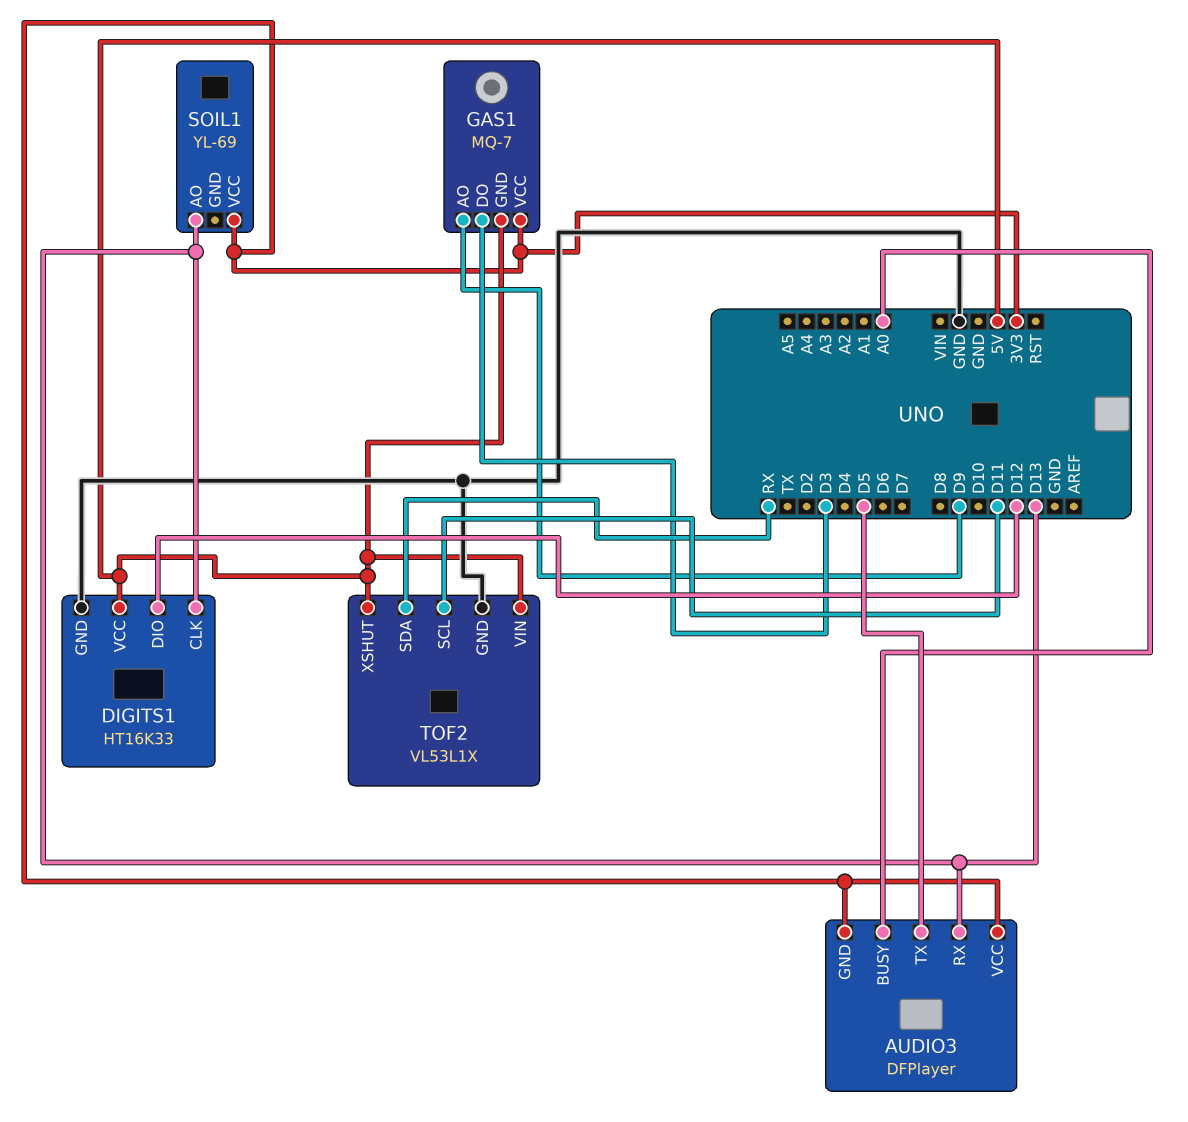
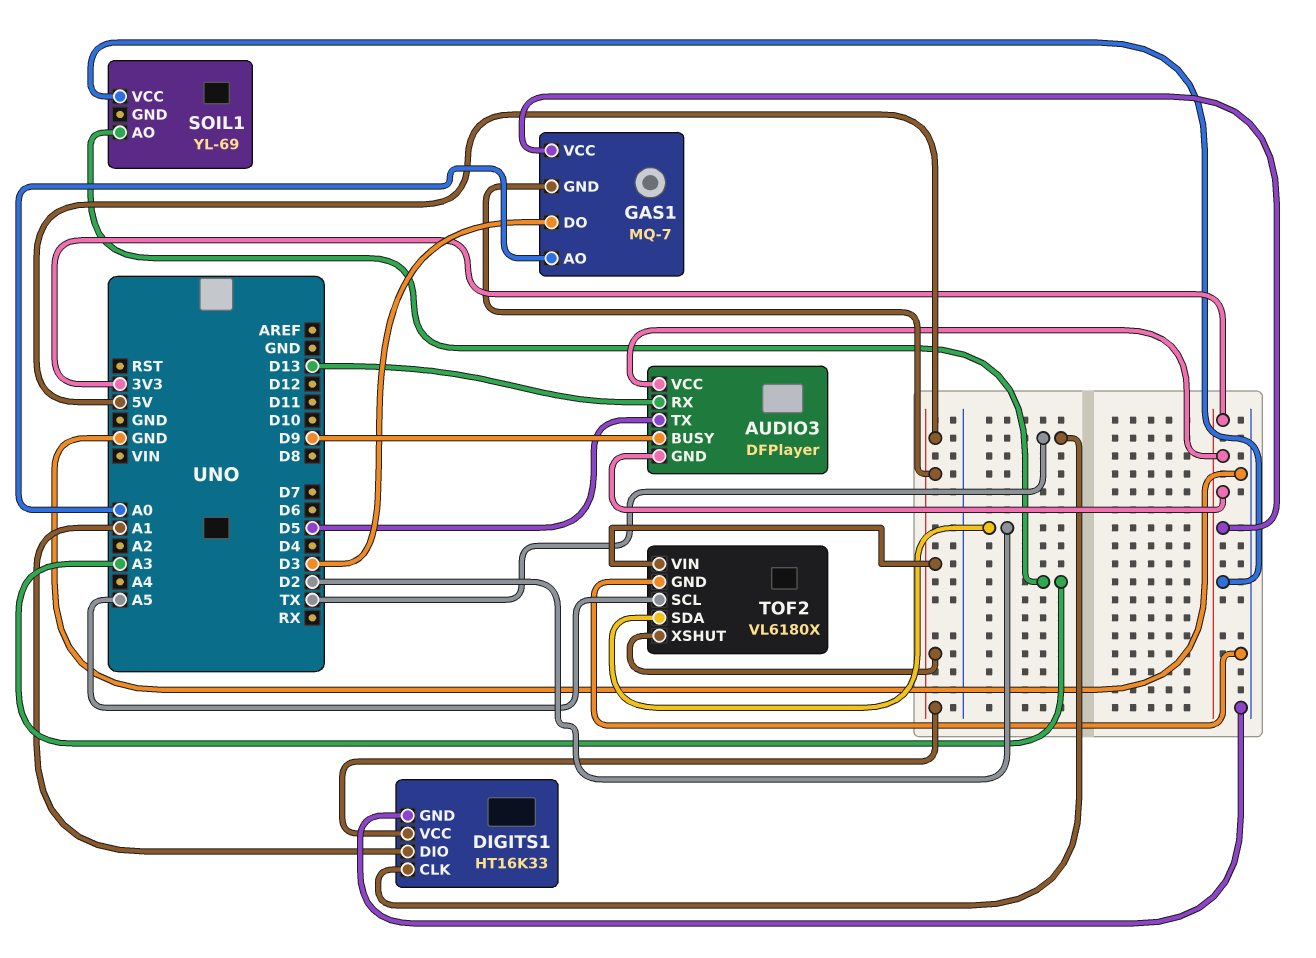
AUDIO3 pin BUSY: A0 -> D9
DIGITS1 pin CLK: D13 -> TX
DIGITS1 pin DIO: D12 -> A1
GAS1 pin AO: D9 -> A0
SOIL1 pin AO: D13 -> A3
TOF2: VL53L1X -> VL6180X
TOF2 pin SCL: D11 -> A5
TOF2 pin SDA: RX -> D2

